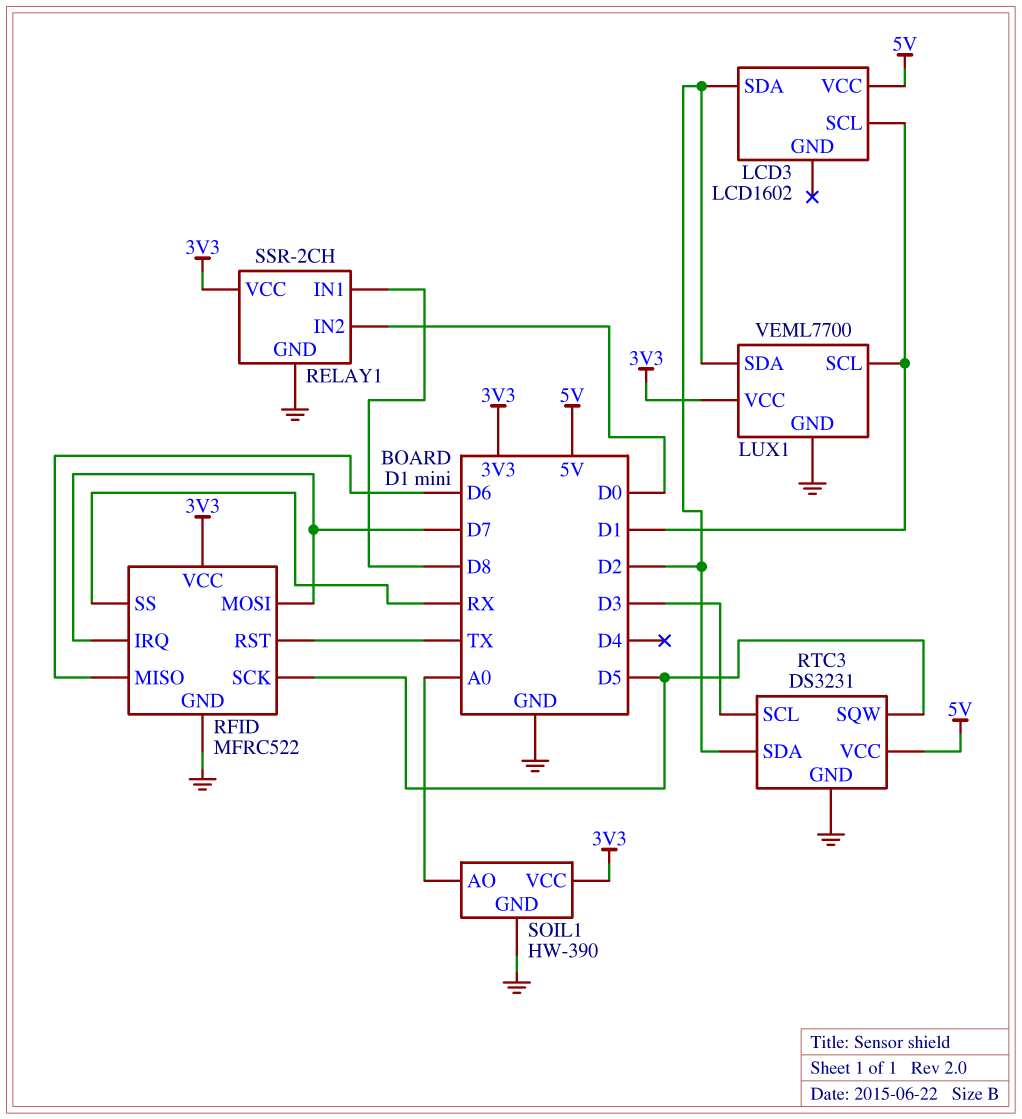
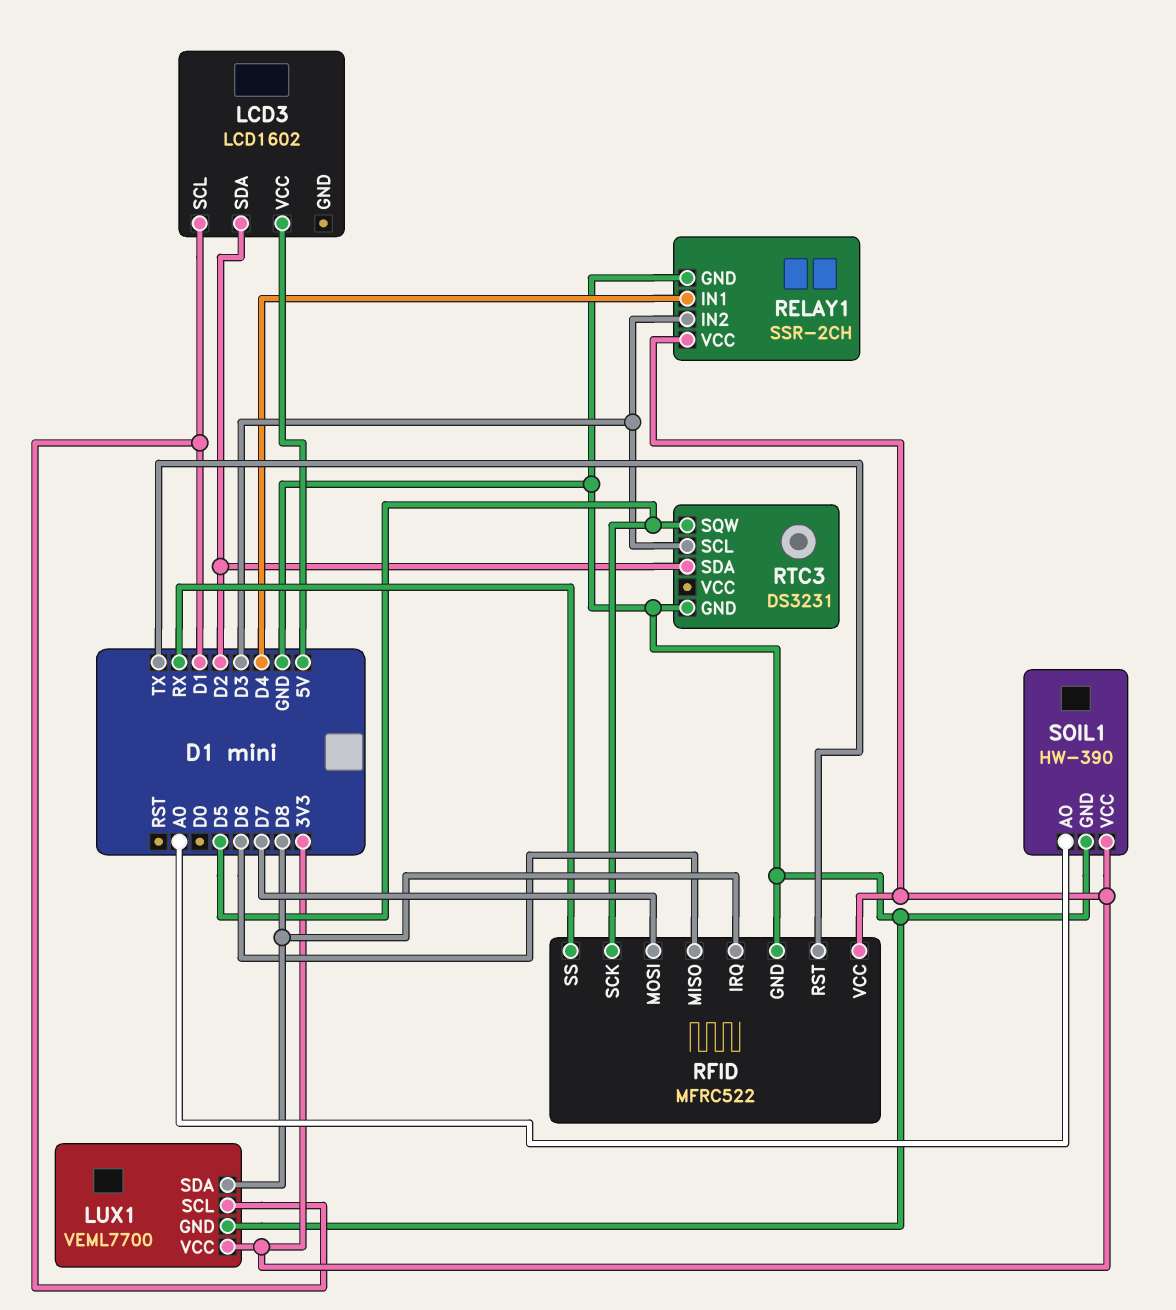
LUX1 pin SDA: D2 -> D8
RELAY1 pin IN1: D8 -> D4
RELAY1 pin IN2: D0 -> D3
RFID pin IRQ: D7 -> D8
RTC3 pin VCC: 5V -> none

